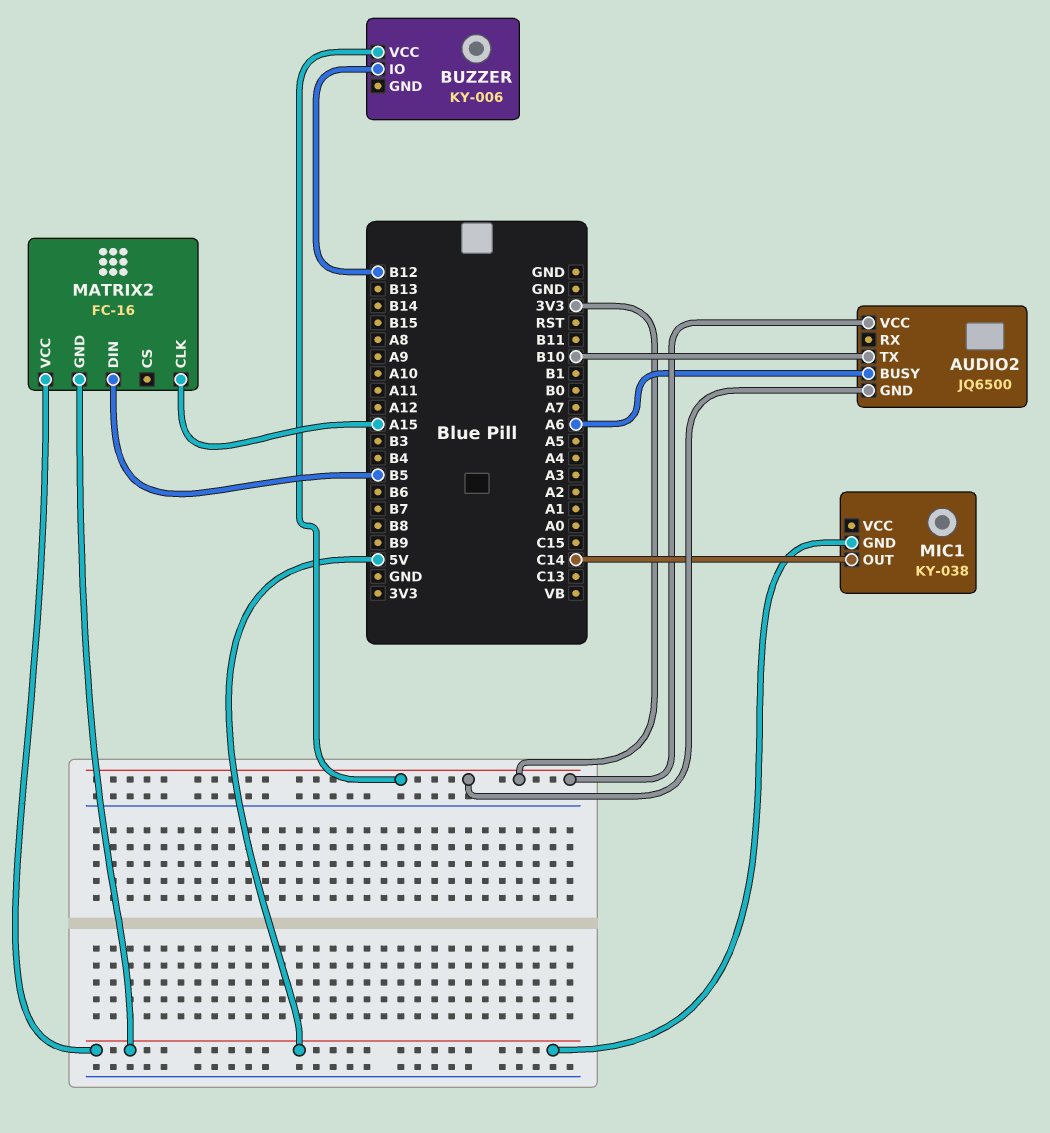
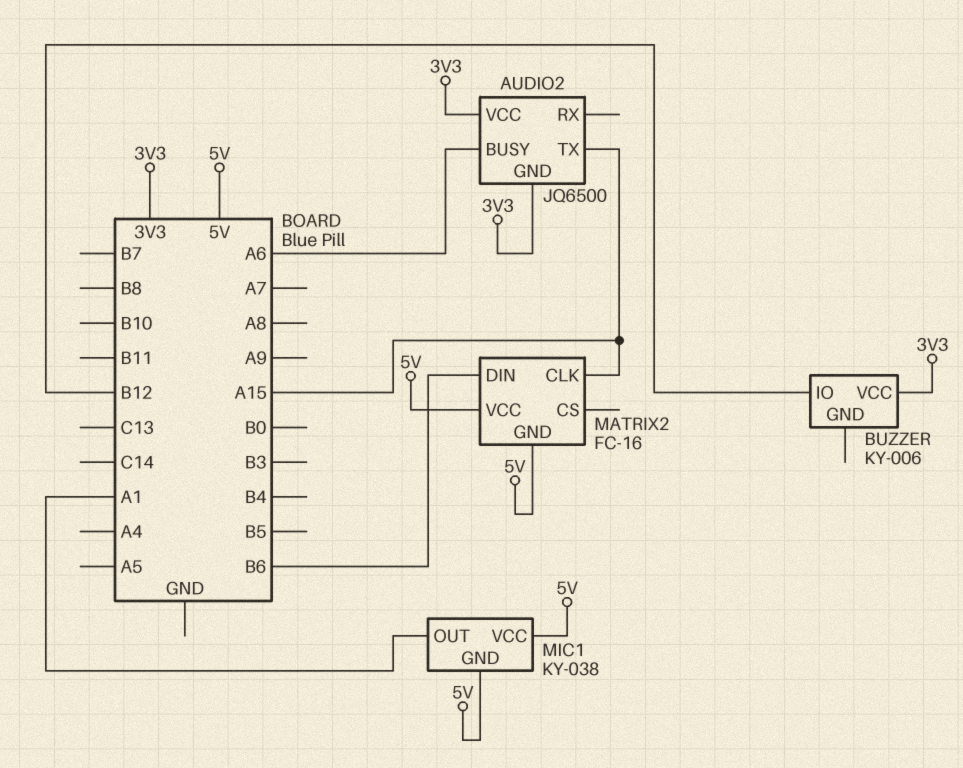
AUDIO2 pin TX: B10 -> A15
MATRIX2 pin DIN: B5 -> B6
MIC1 pin OUT: C14 -> A1
MIC1 pin VCC: none -> 5V

